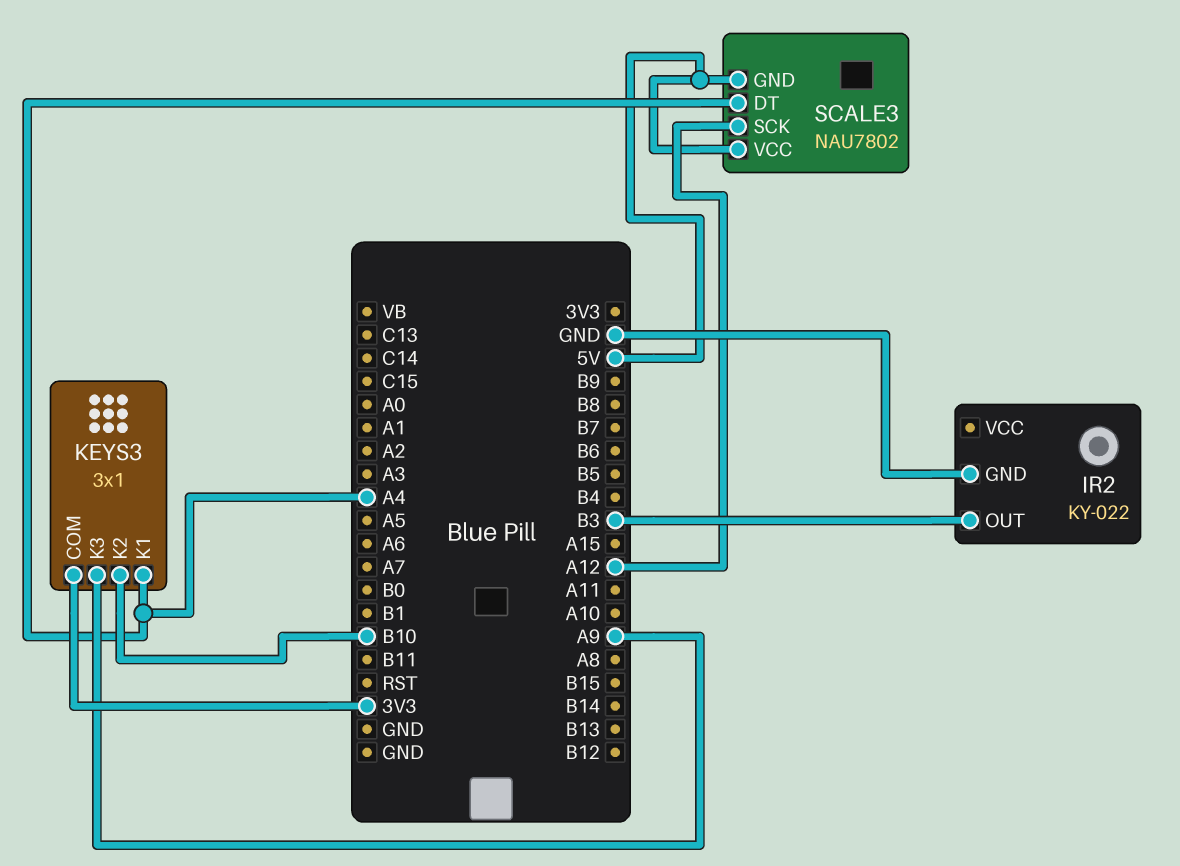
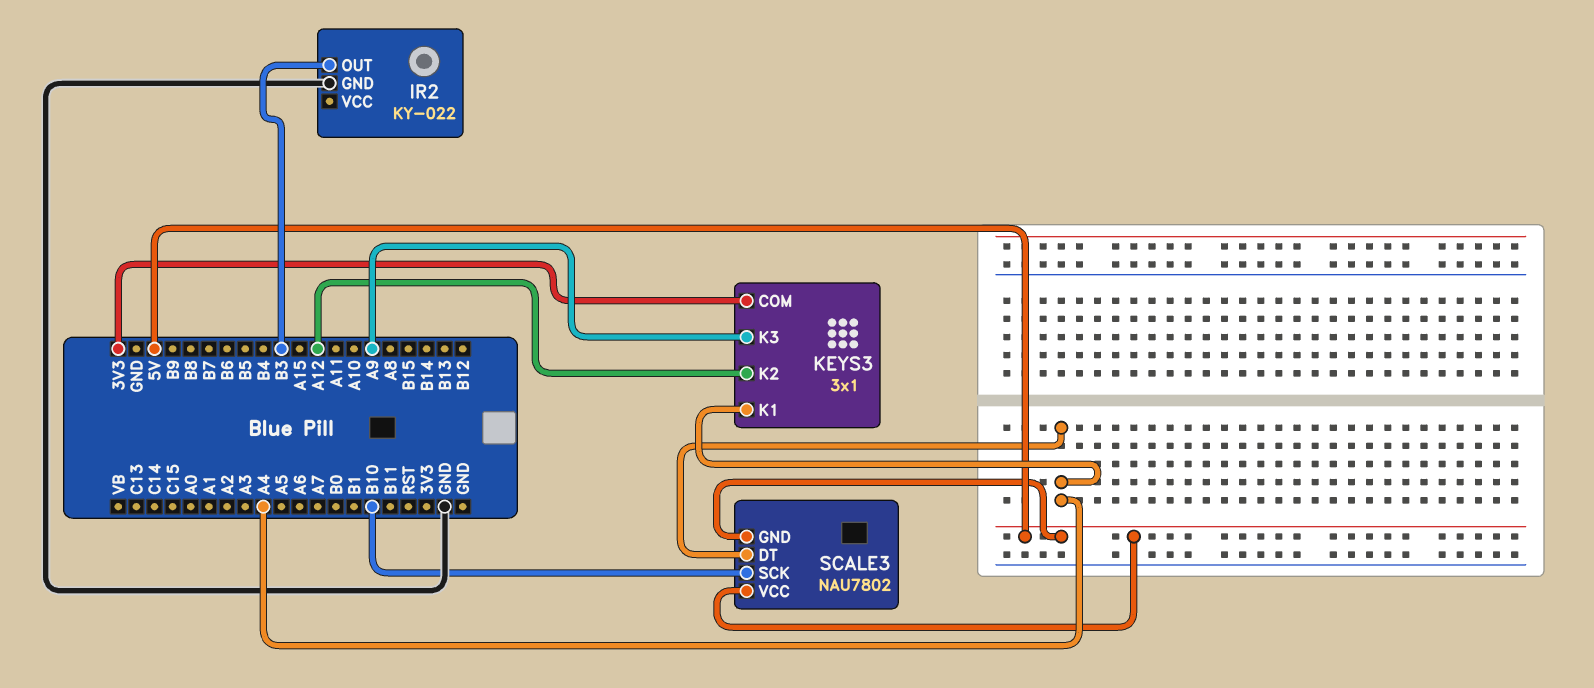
KEYS3 pin K2: B10 -> A12
SCALE3 pin SCK: A12 -> B10

